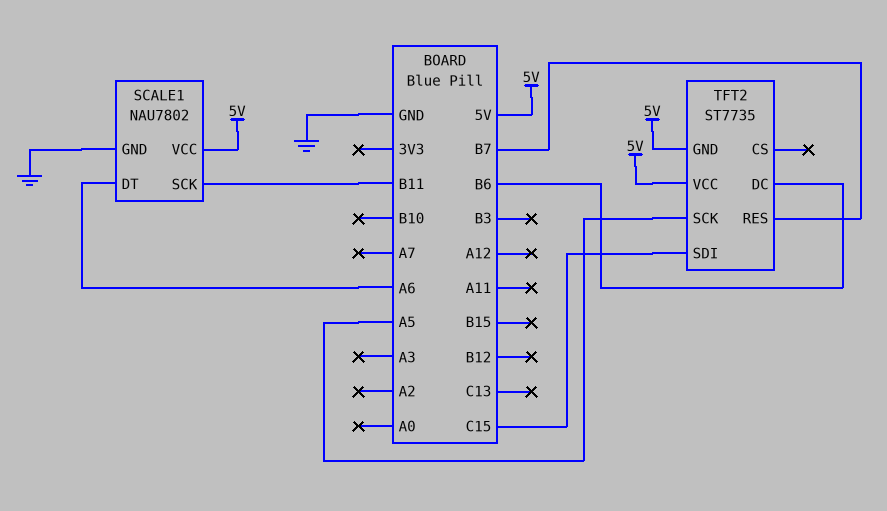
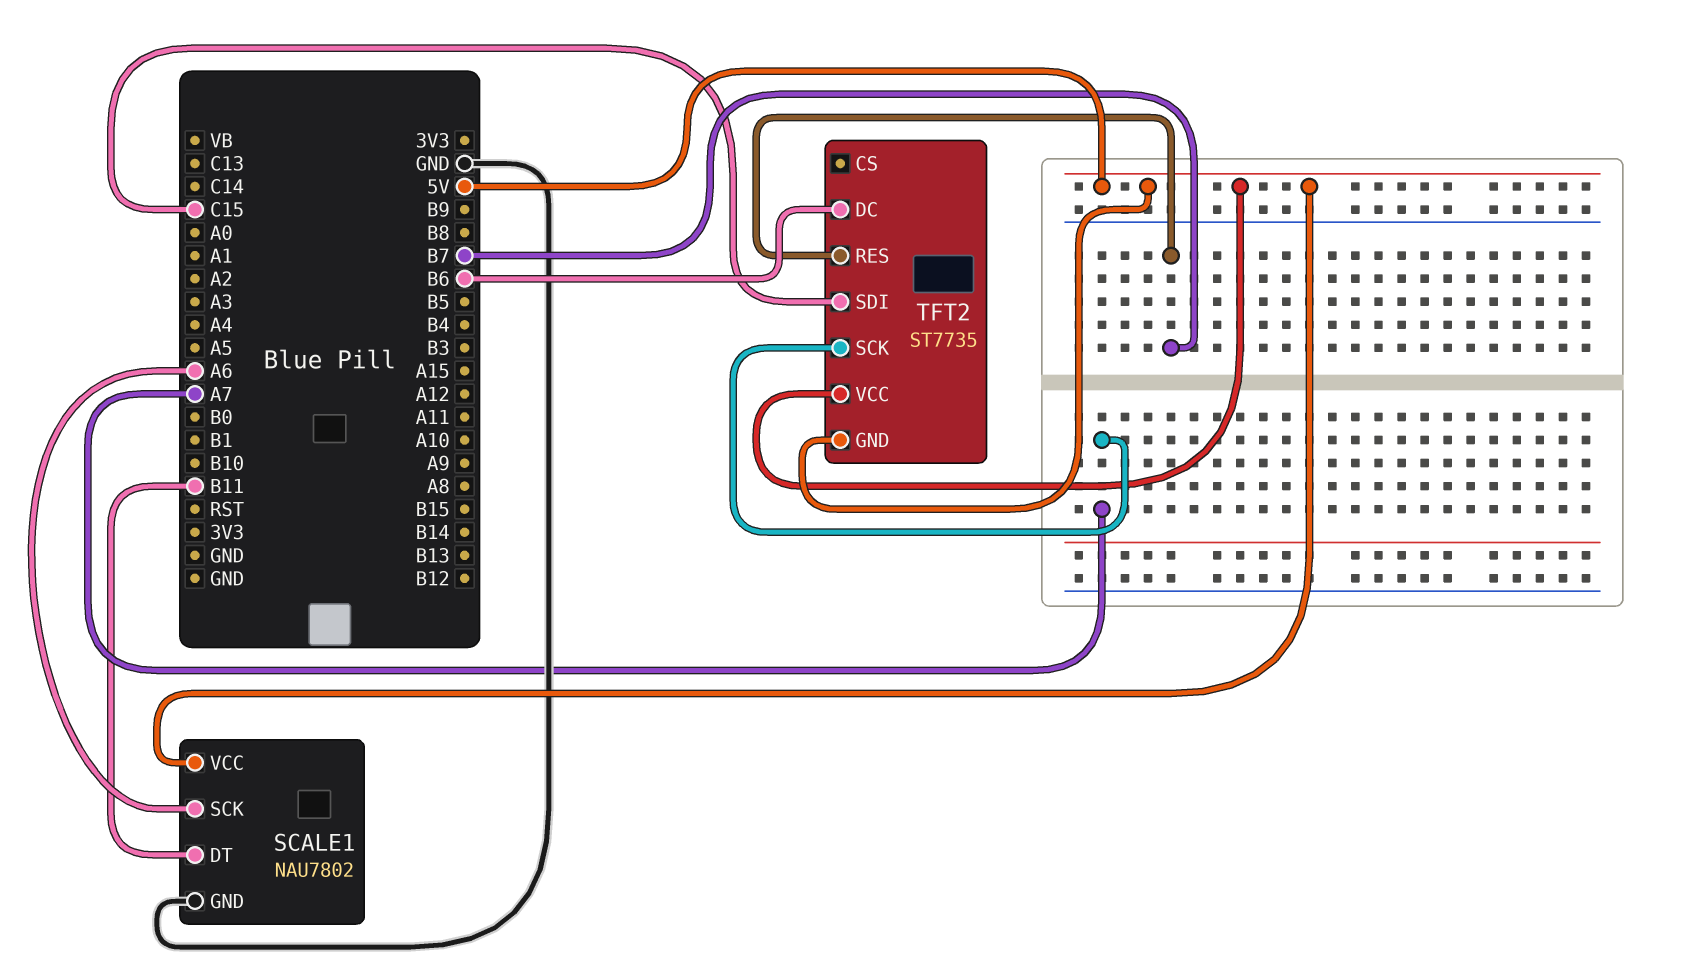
SCALE1 pin DT: A6 -> B11
SCALE1 pin SCK: B11 -> A6
TFT2 pin SCK: A5 -> A7

